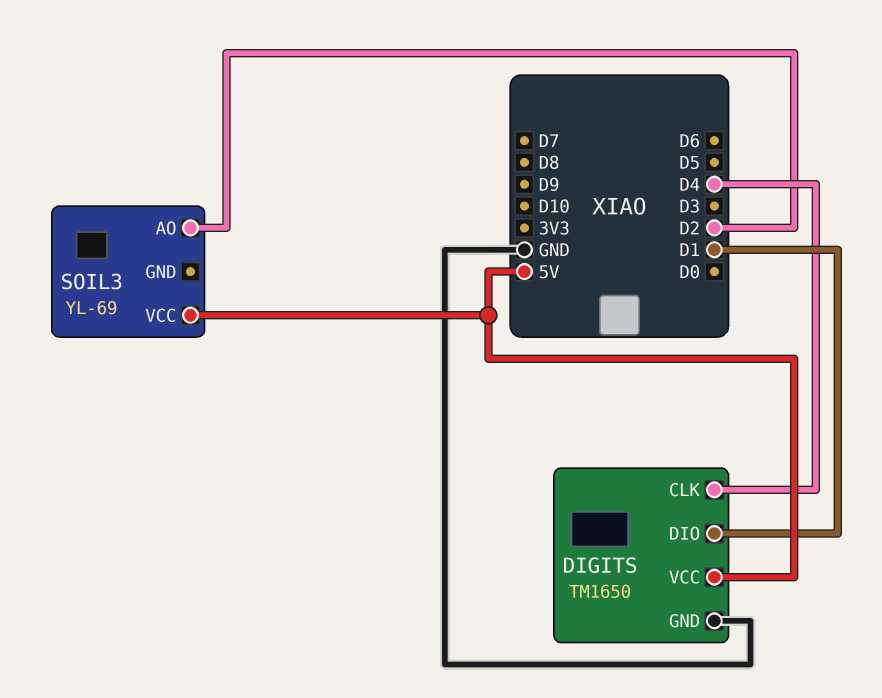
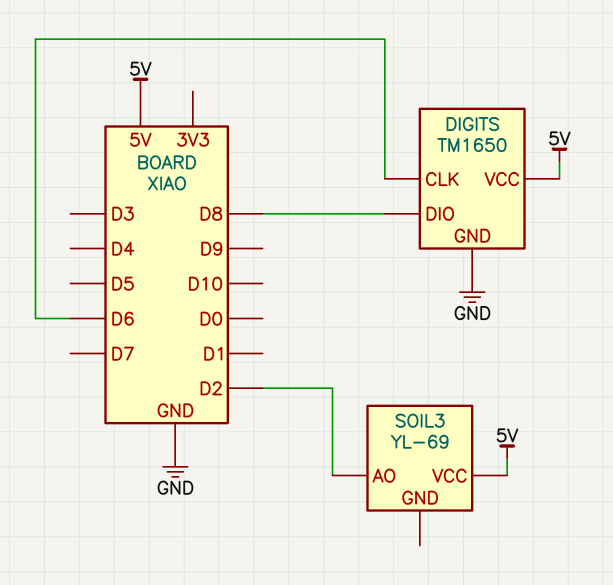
DIGITS pin CLK: D4 -> D6
DIGITS pin DIO: D1 -> D8

